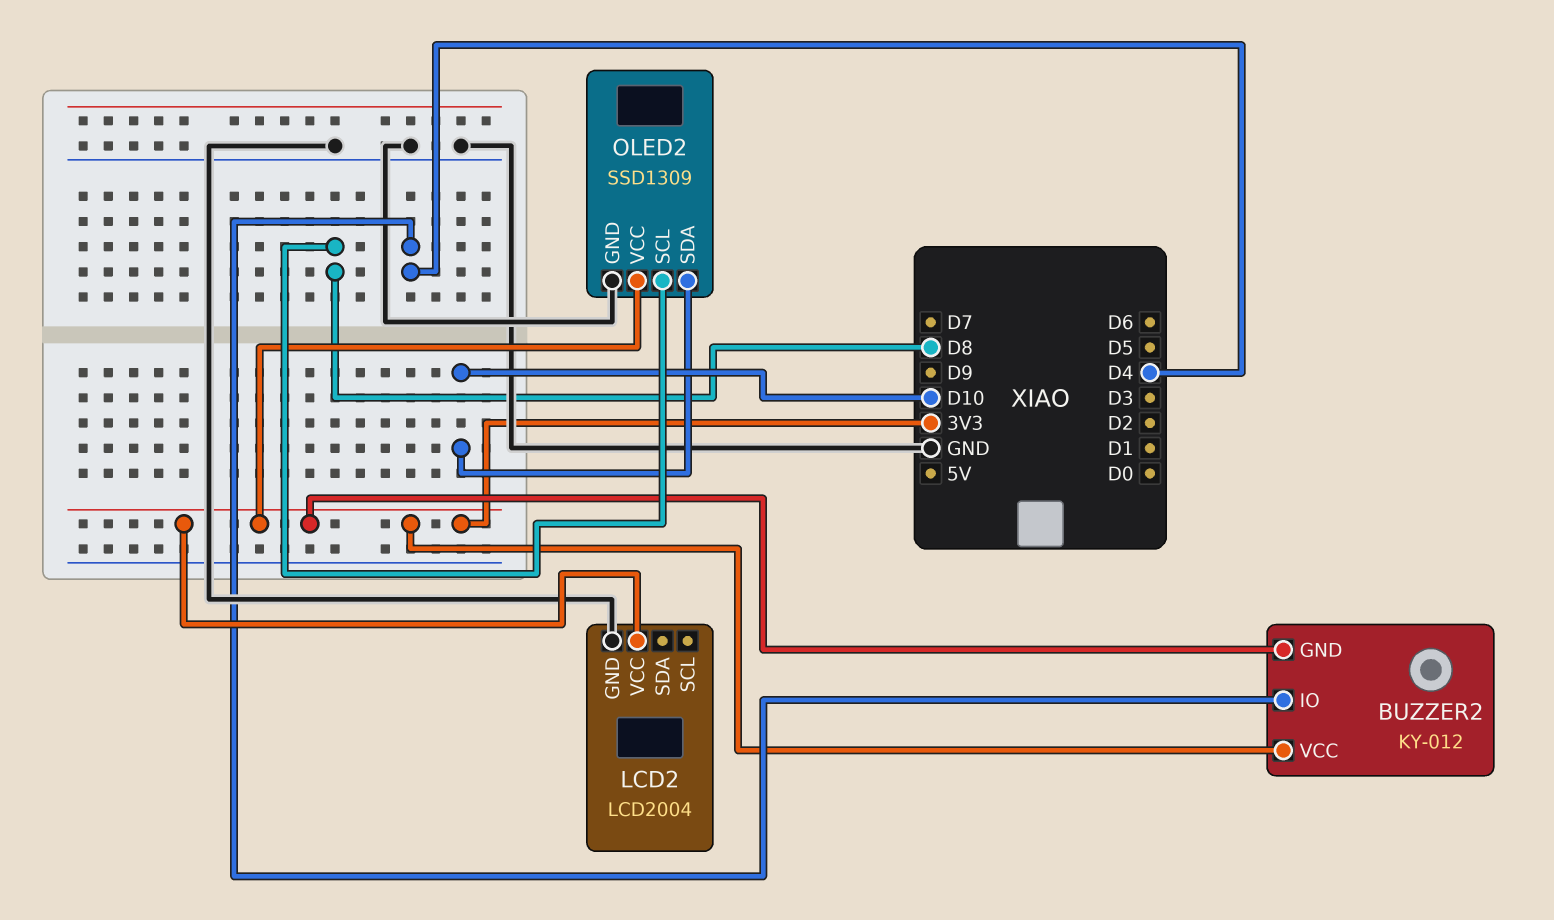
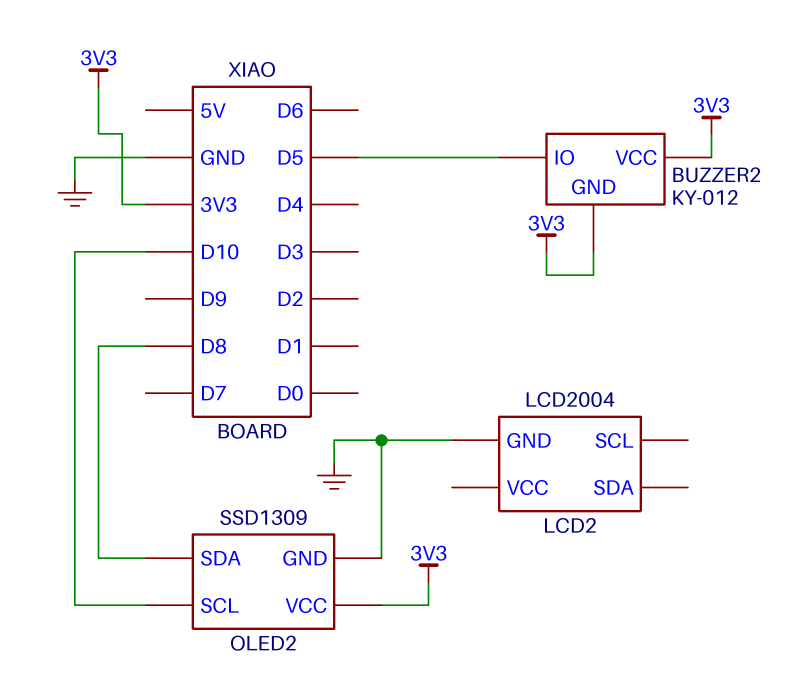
BUZZER2 pin IO: D4 -> D5
LCD2 pin VCC: 3V3 -> none
OLED2 pin SCL: D8 -> D10
OLED2 pin SDA: D10 -> D8

